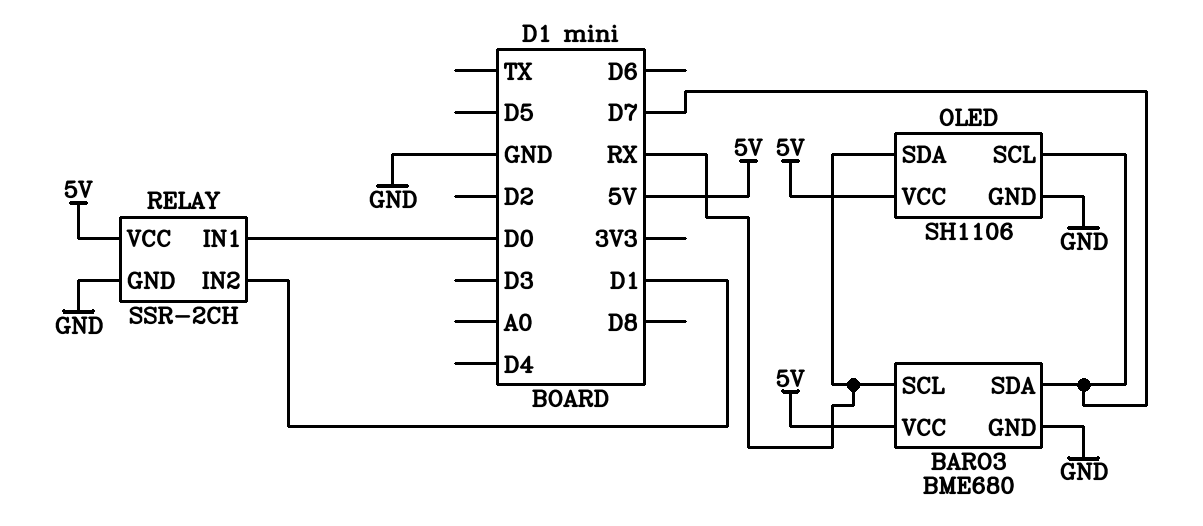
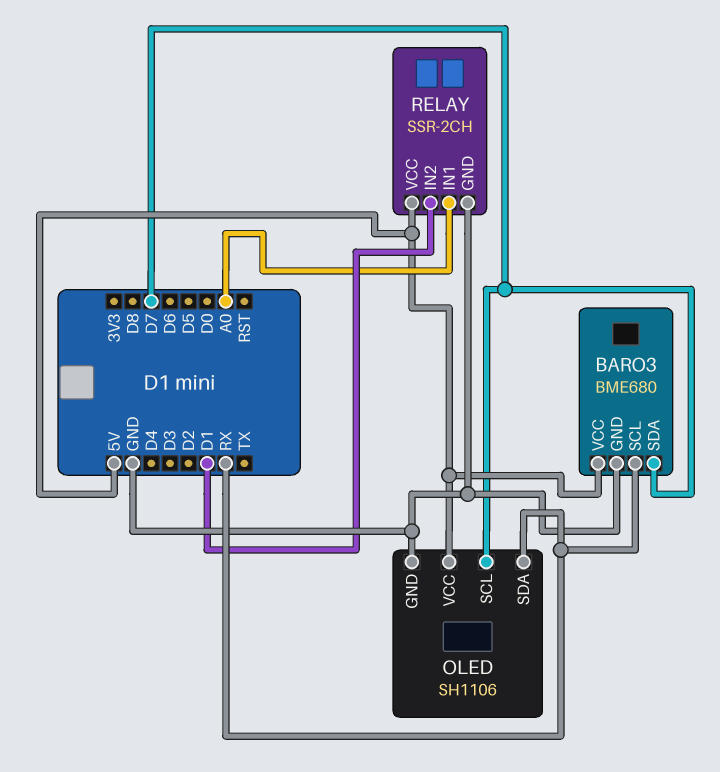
RELAY pin IN1: D0 -> A0

